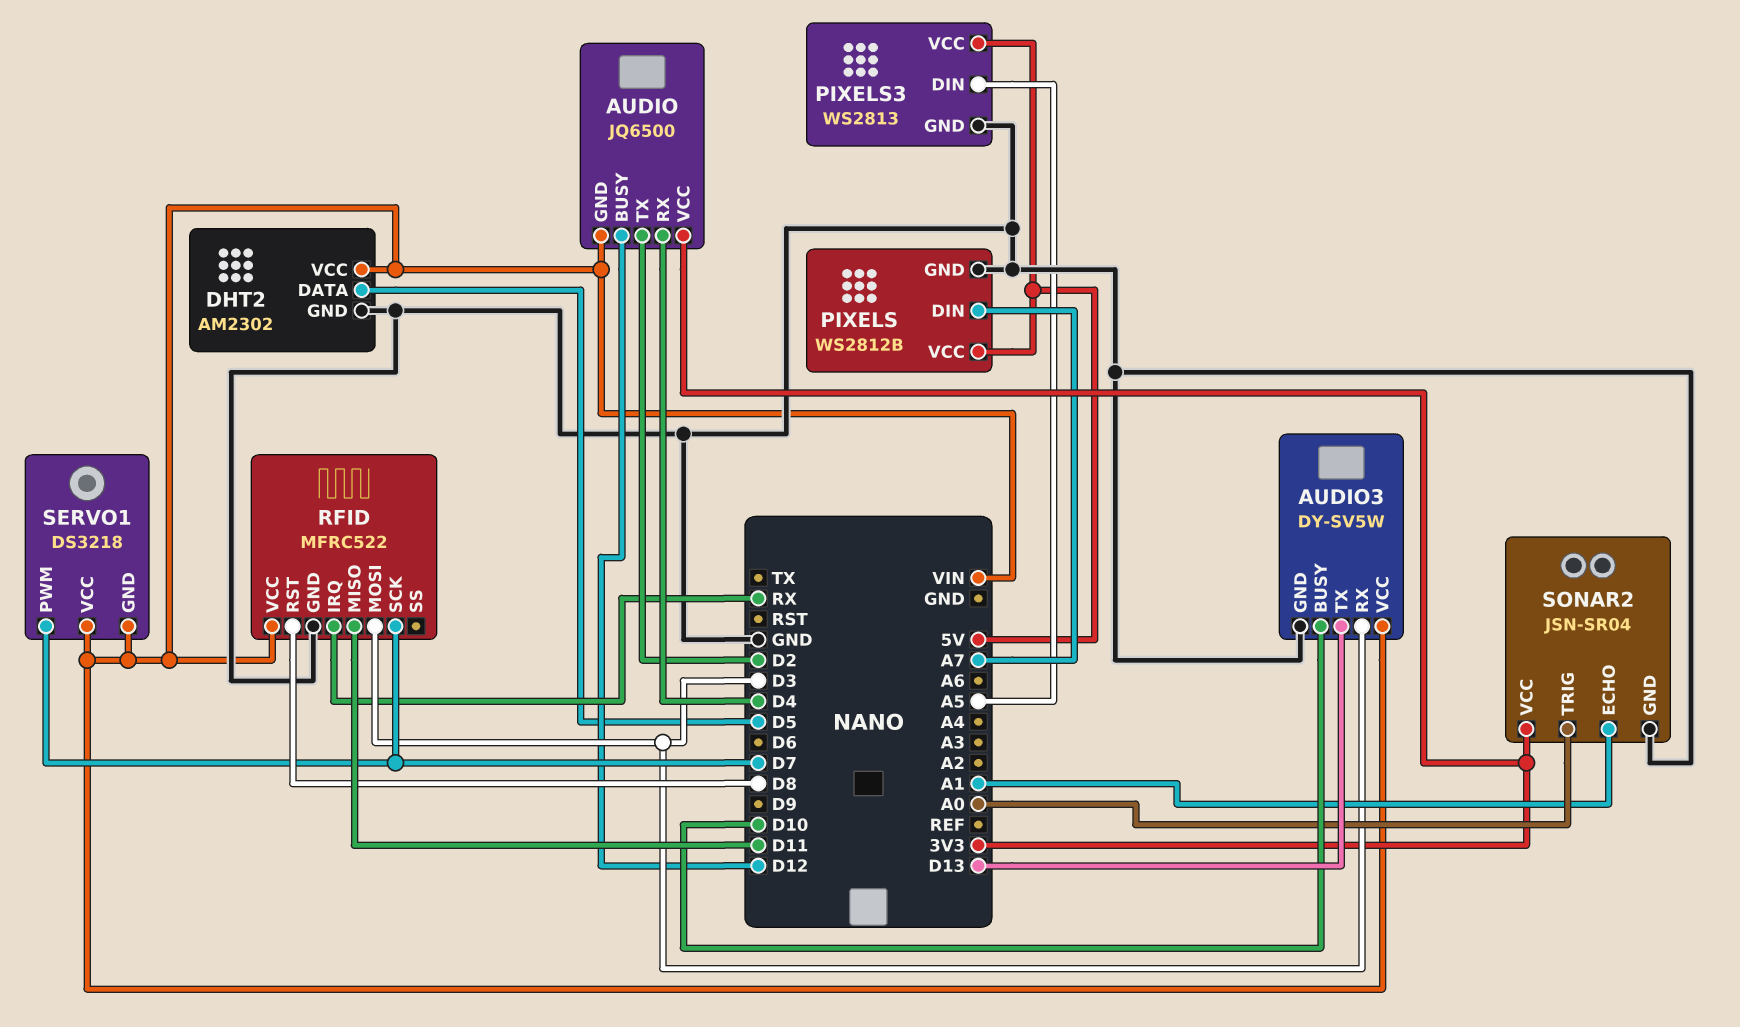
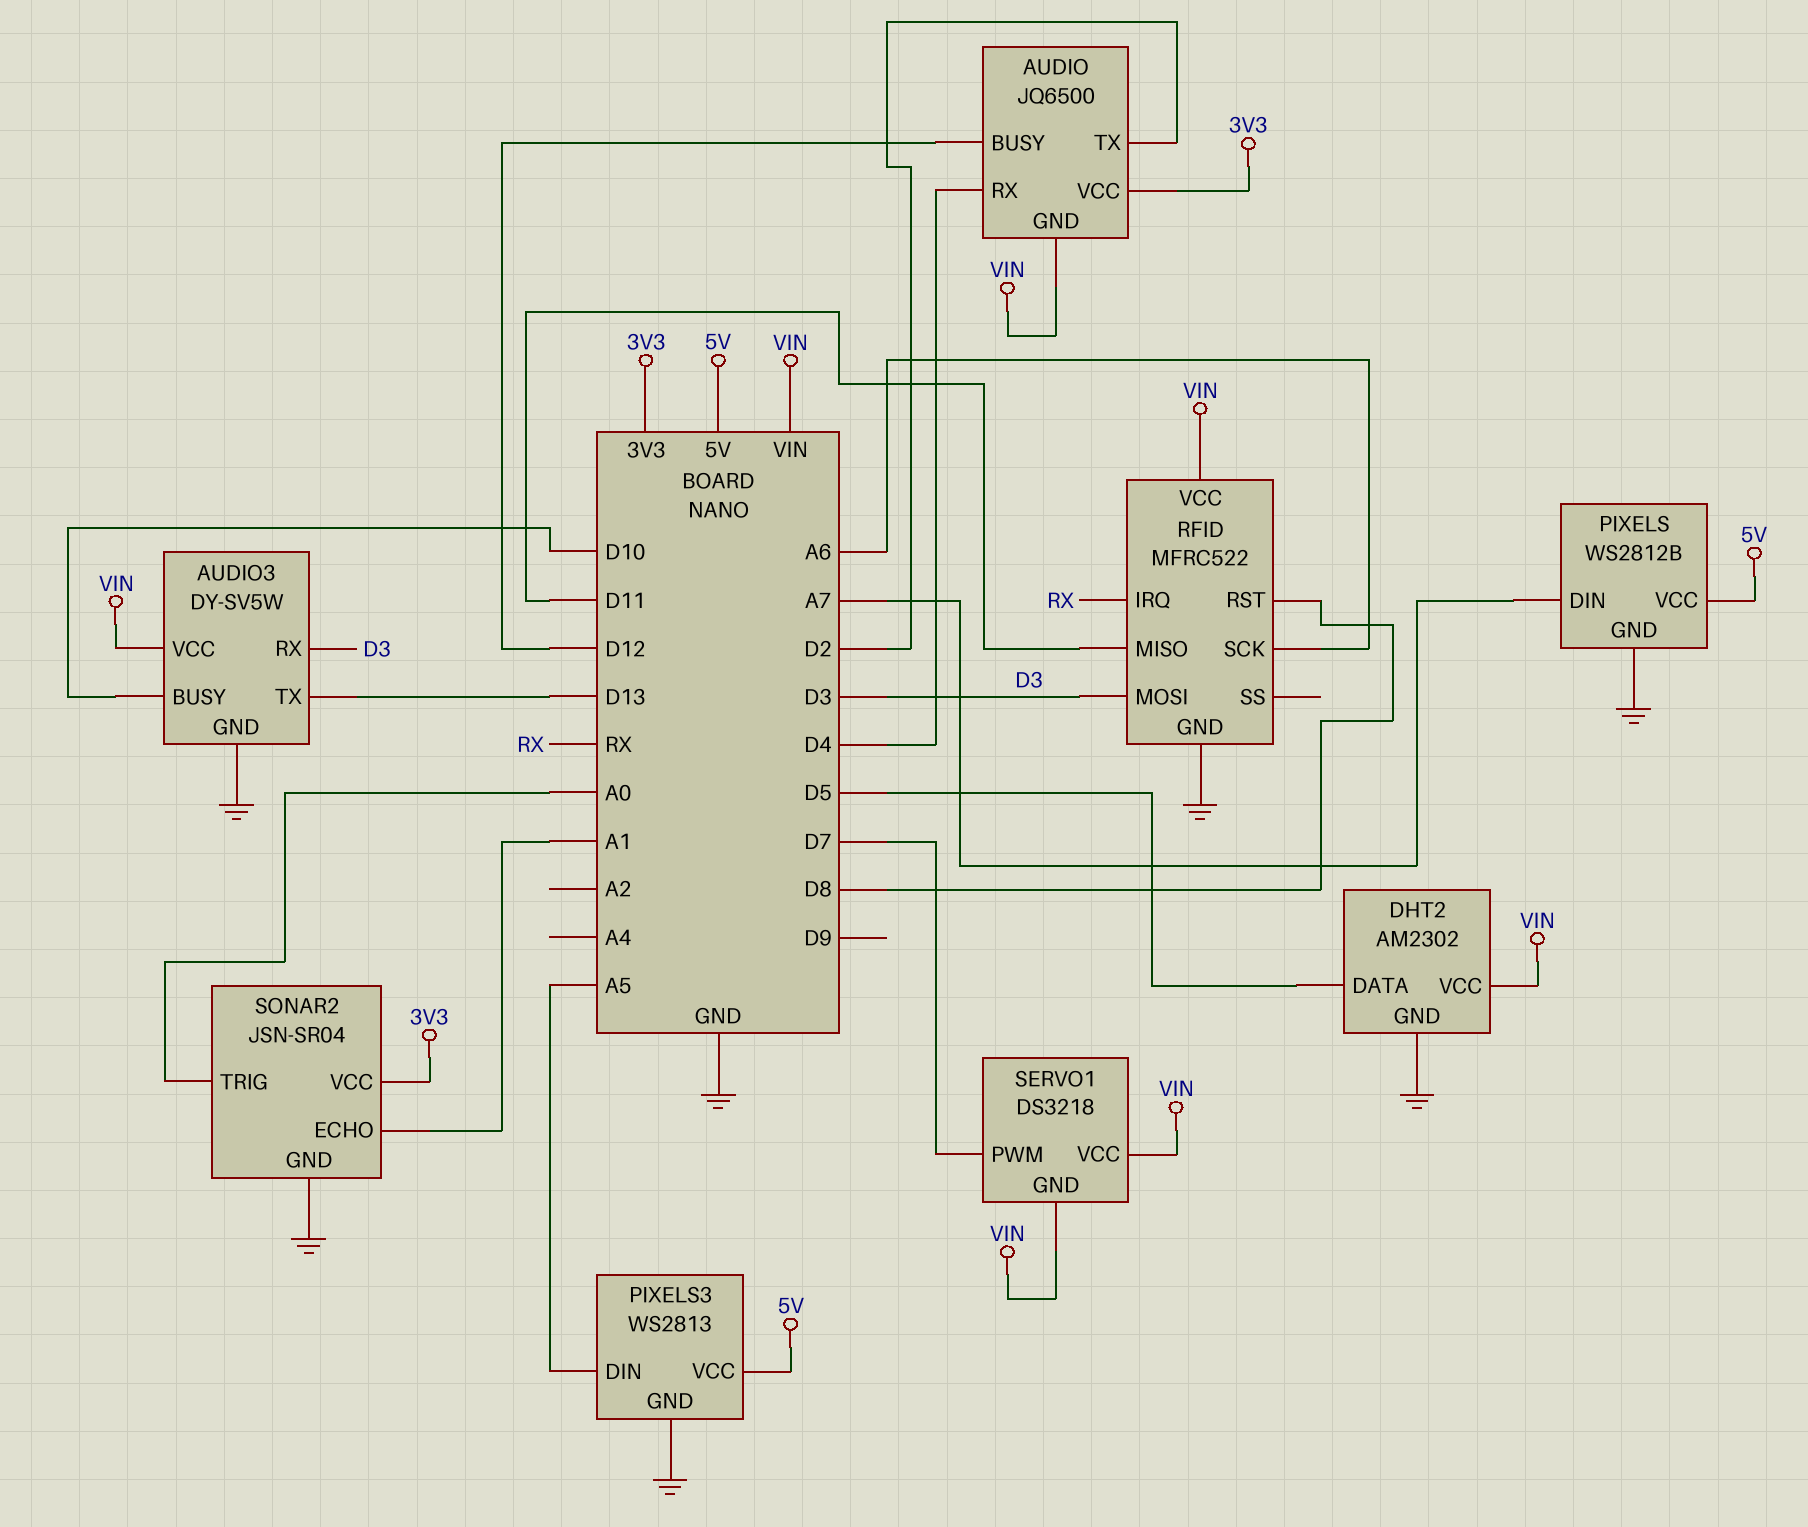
RFID pin SCK: D7 -> A6

